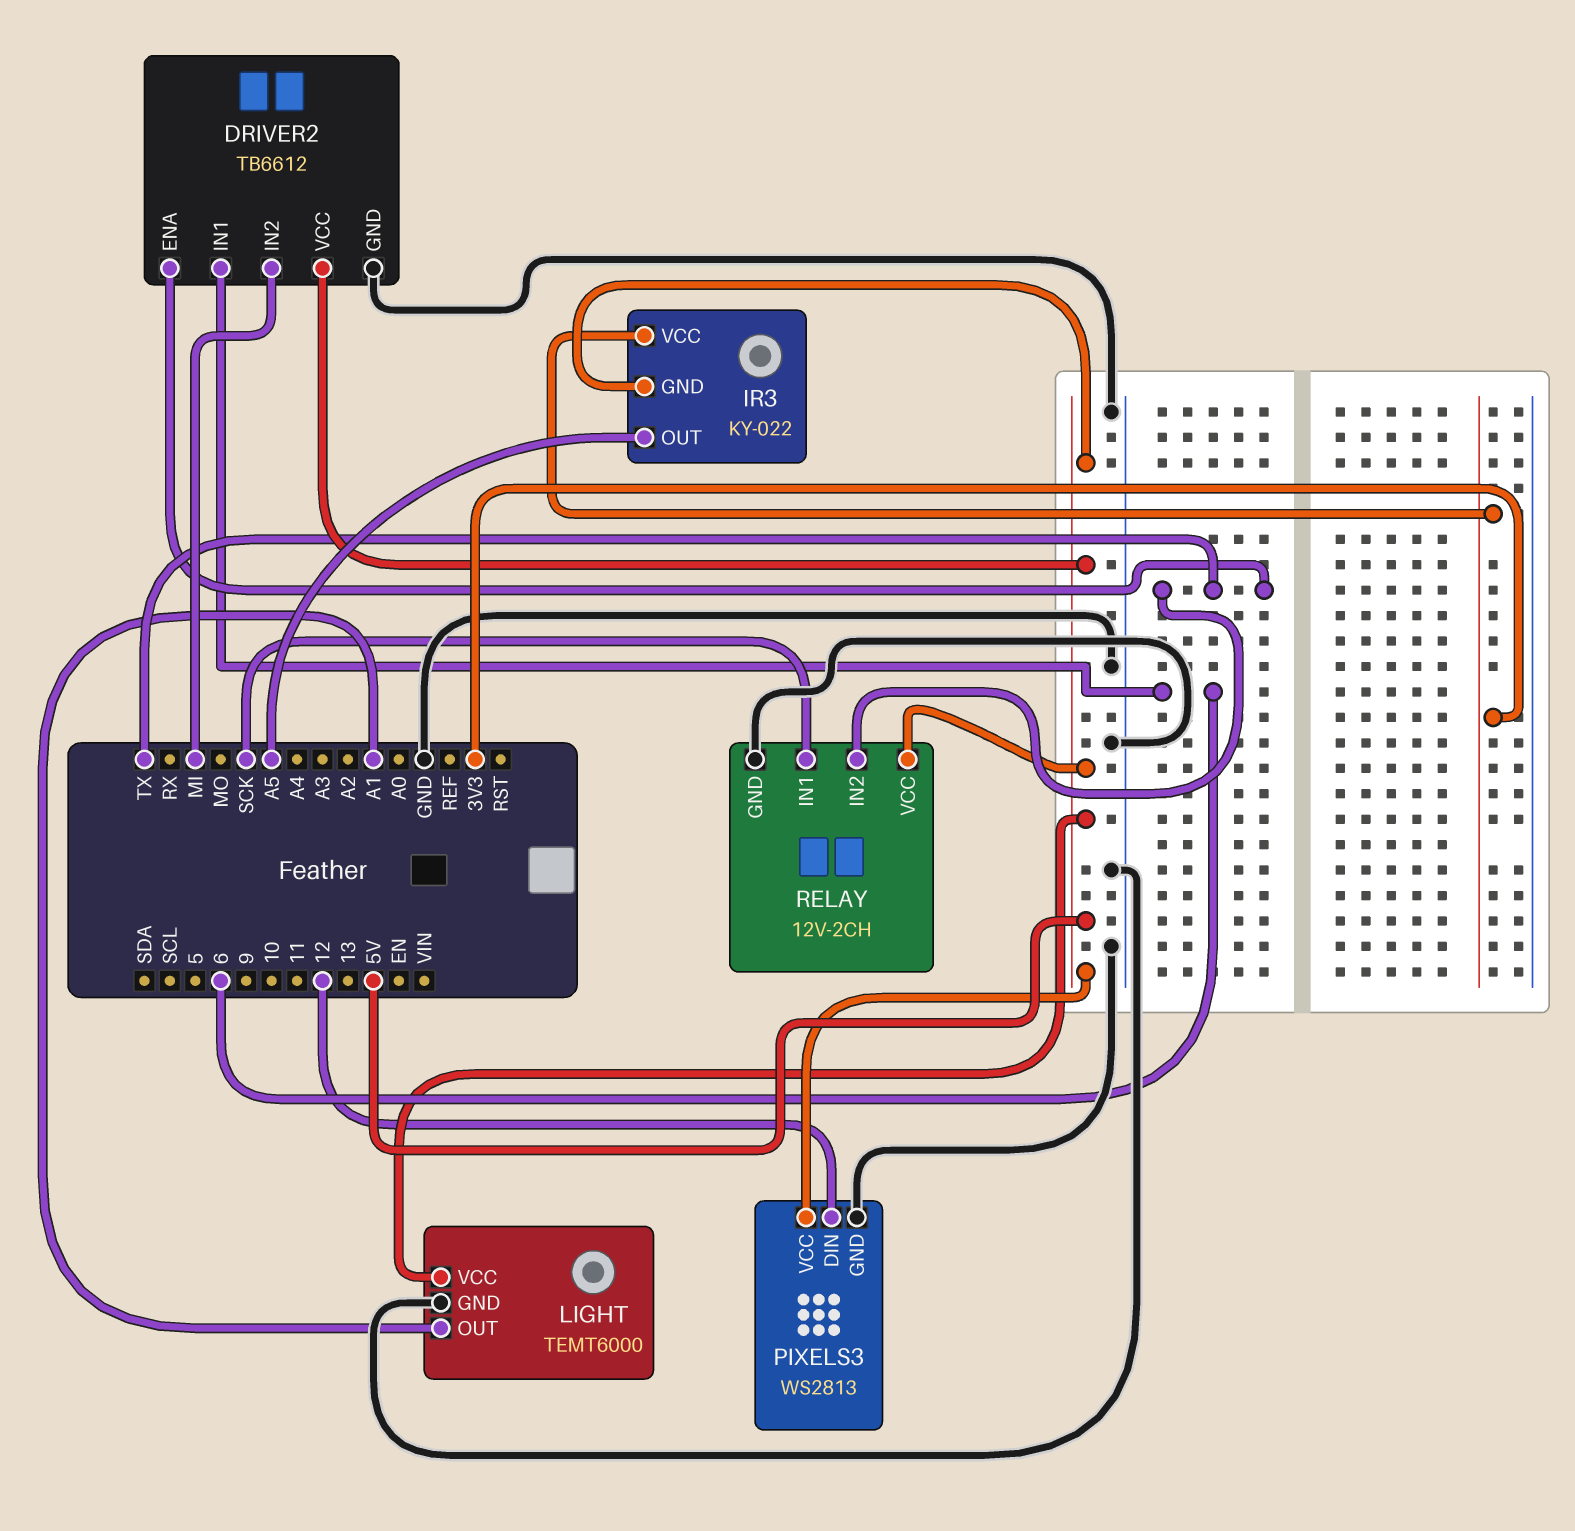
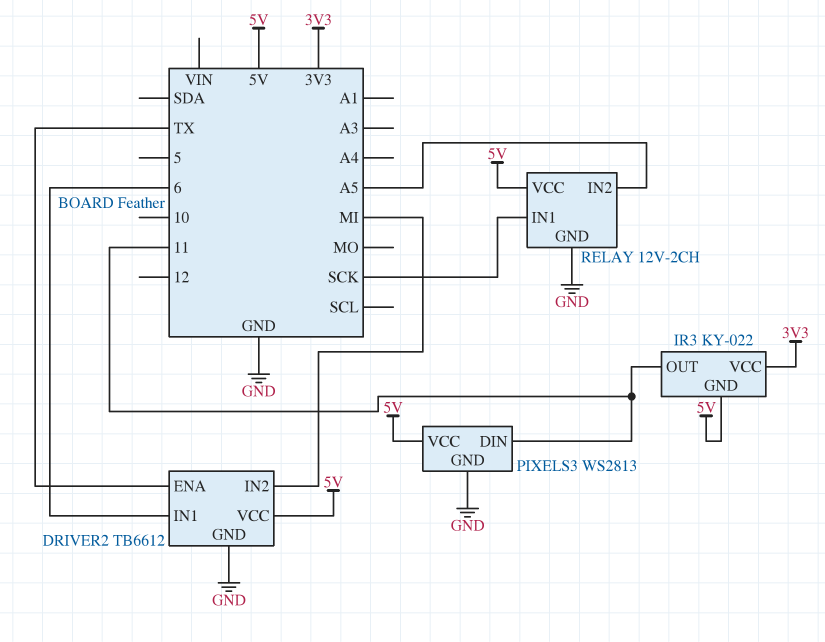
IR3 pin OUT: A5 -> 11
LIGHT: TEMT6000 -> none
LIGHT pin GND: GND -> none
LIGHT pin OUT: A1 -> none
LIGHT pin VCC: 5V -> none
PIXELS3 pin DIN: 12 -> 11
RELAY pin IN2: TX -> A5

